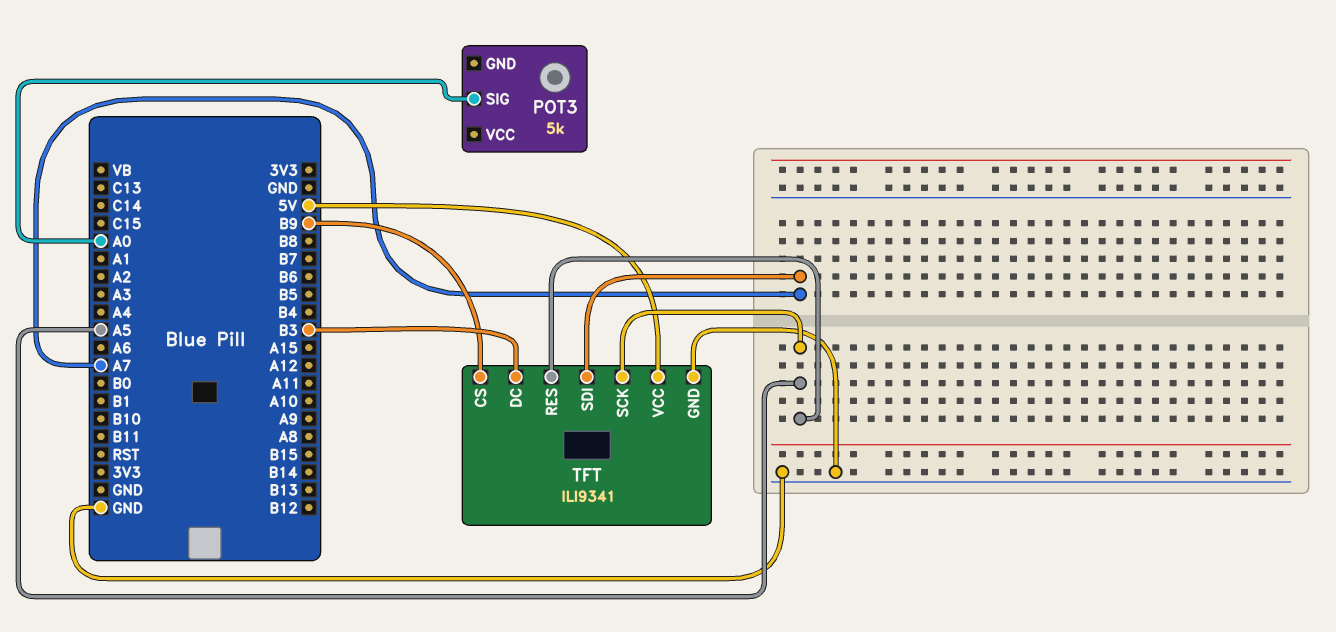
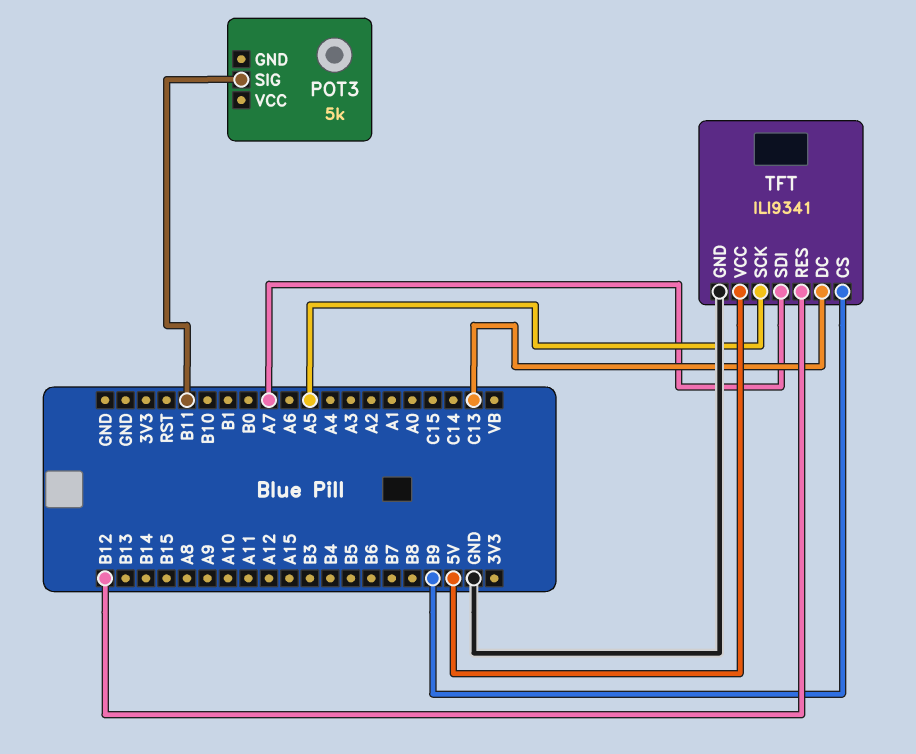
POT3 pin SIG: A0 -> B11
TFT pin DC: B3 -> C13
TFT pin RES: A5 -> B12

